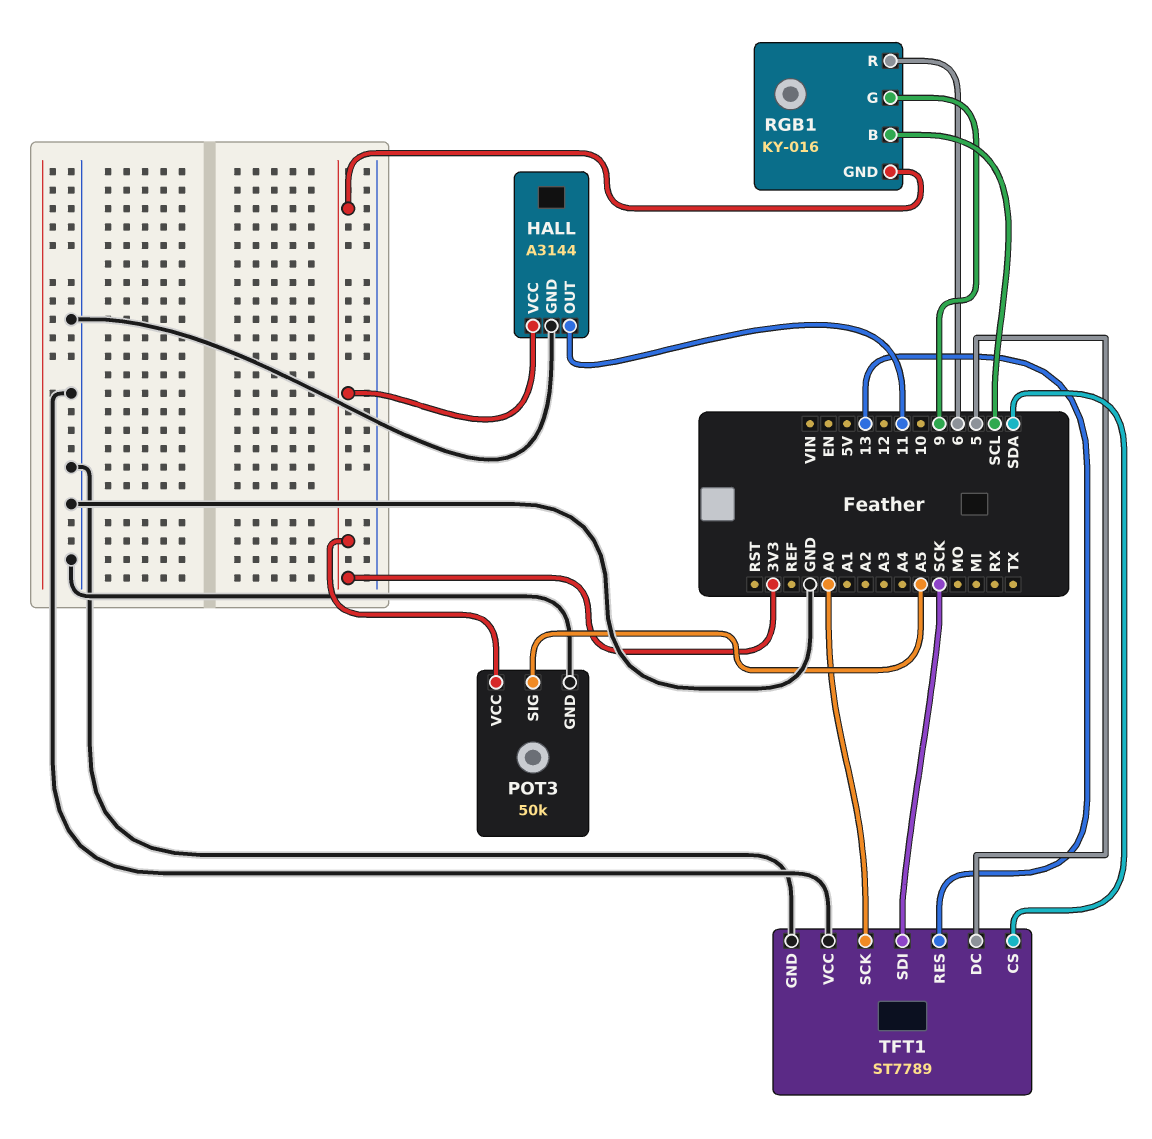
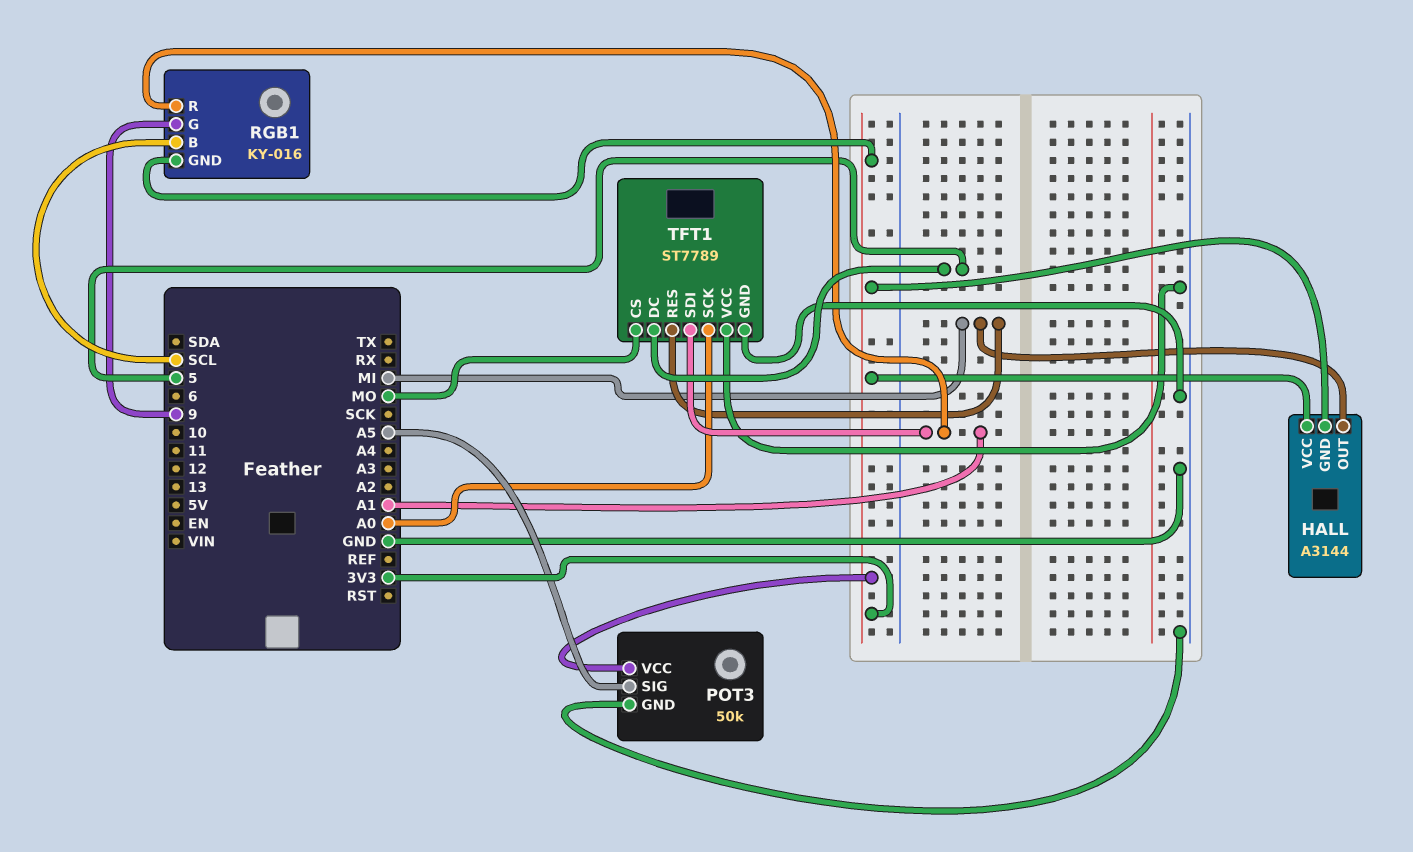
HALL pin GND: GND -> 3V3
HALL pin OUT: 11 -> MI
RGB1 pin R: 6 -> A1
TFT1 pin CS: SDA -> MO
TFT1 pin RES: 13 -> MI
TFT1 pin SDI: SCK -> A1

